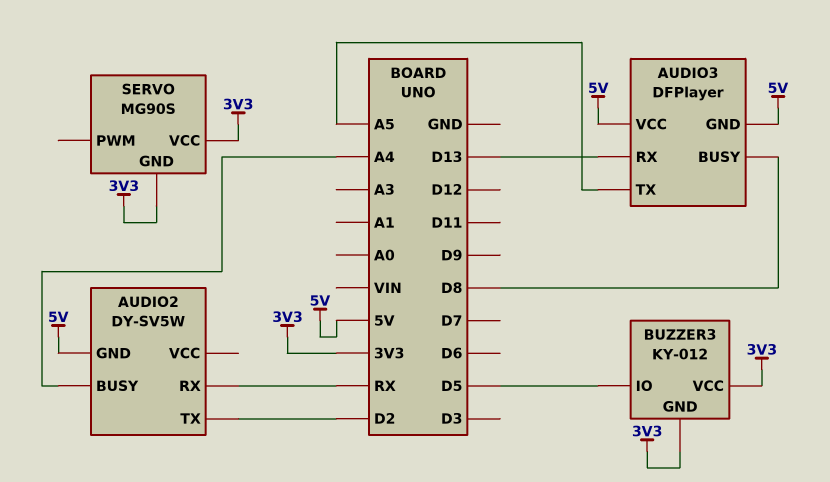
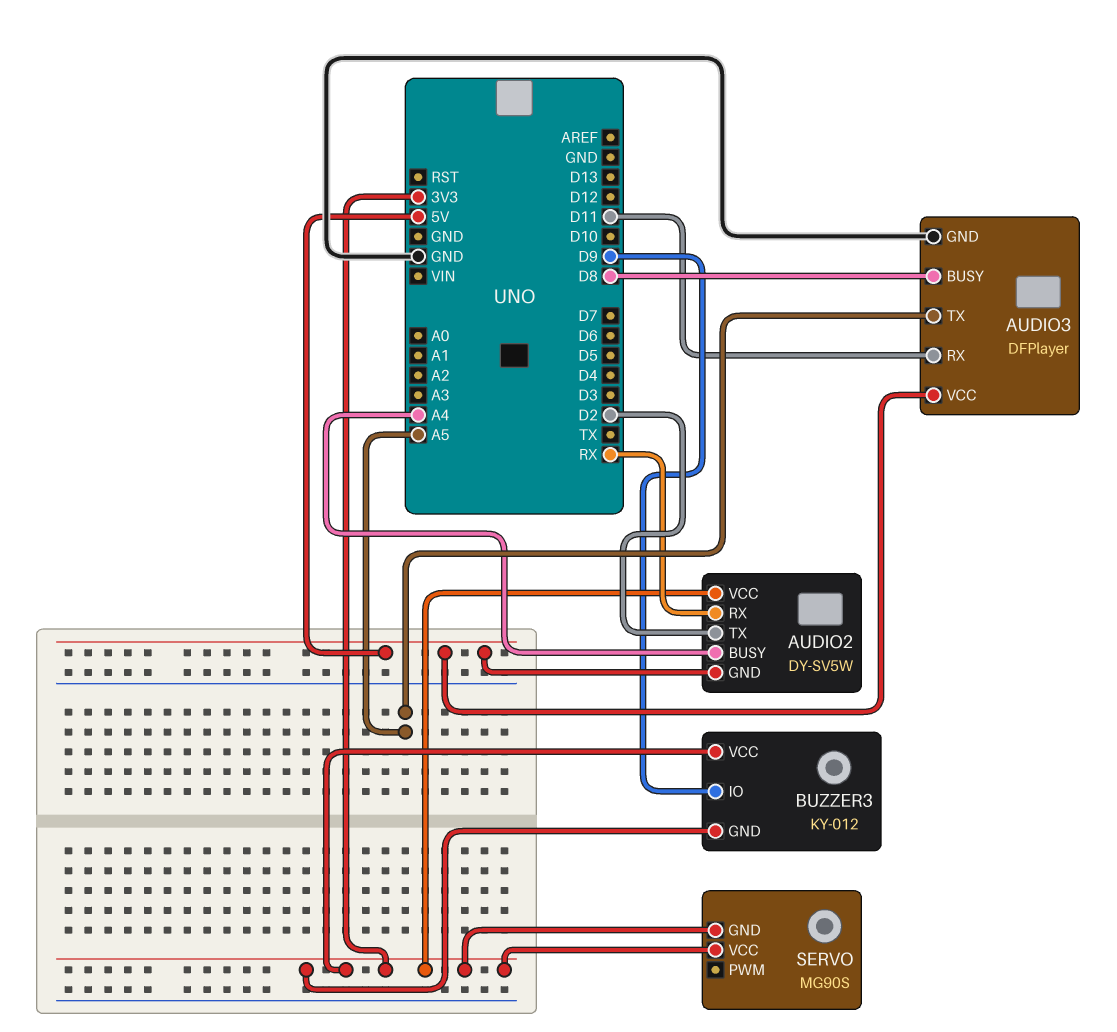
AUDIO2 pin VCC: none -> 3V3
AUDIO3 pin GND: 5V -> GND
AUDIO3 pin RX: D13 -> D11
BUZZER3 pin IO: D5 -> D9

